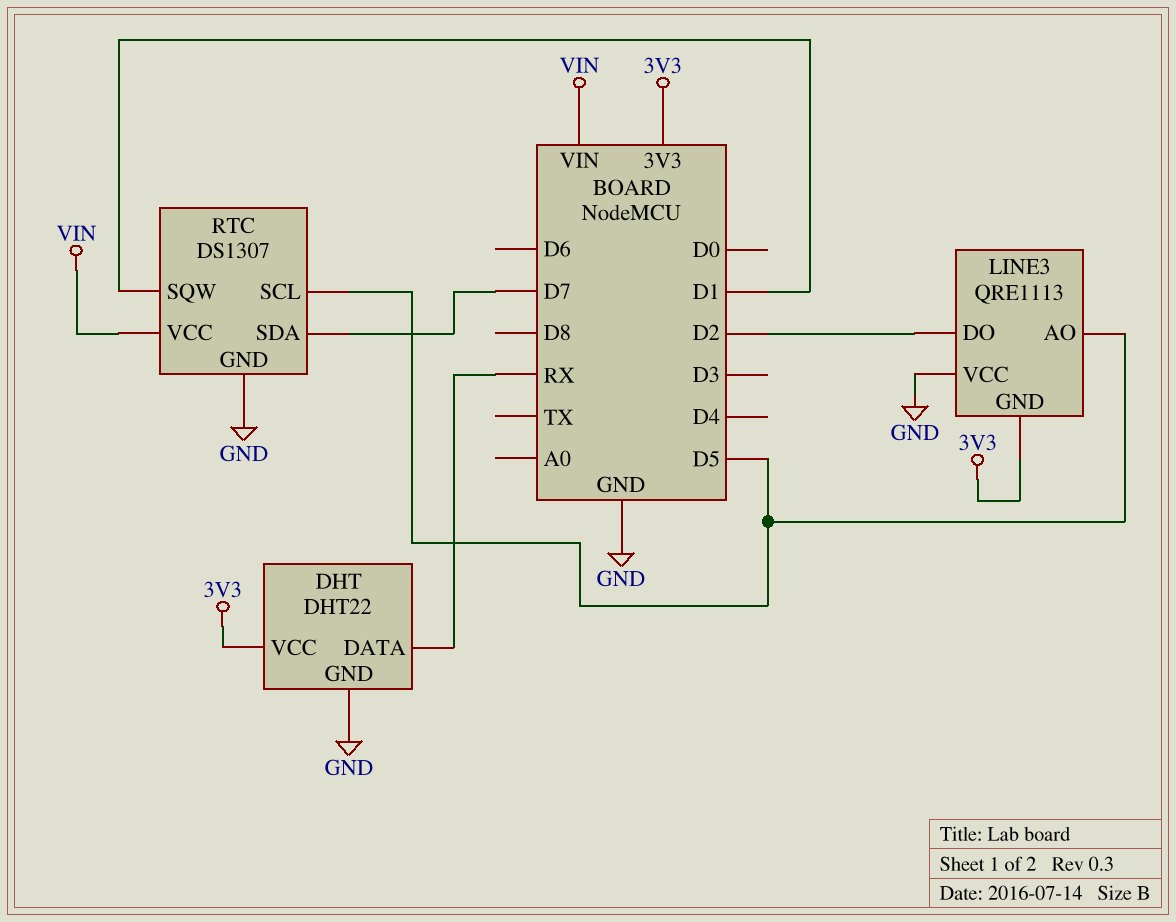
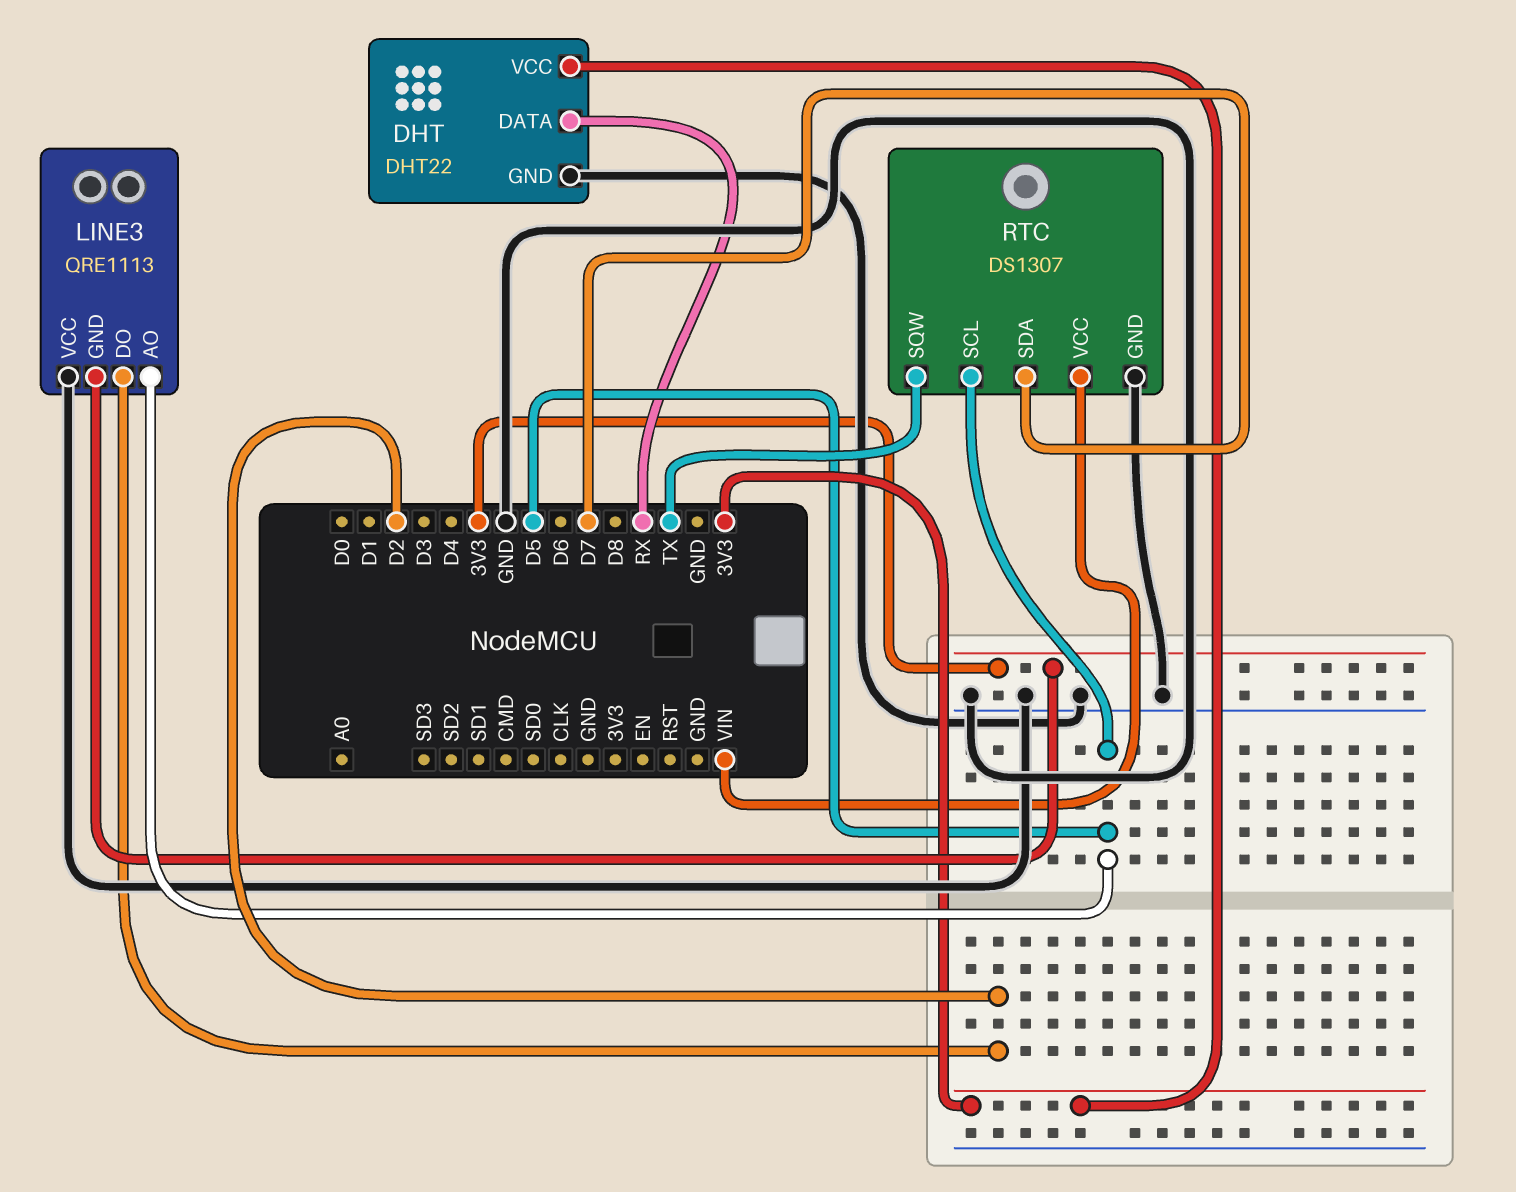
RTC pin SQW: D1 -> TX

